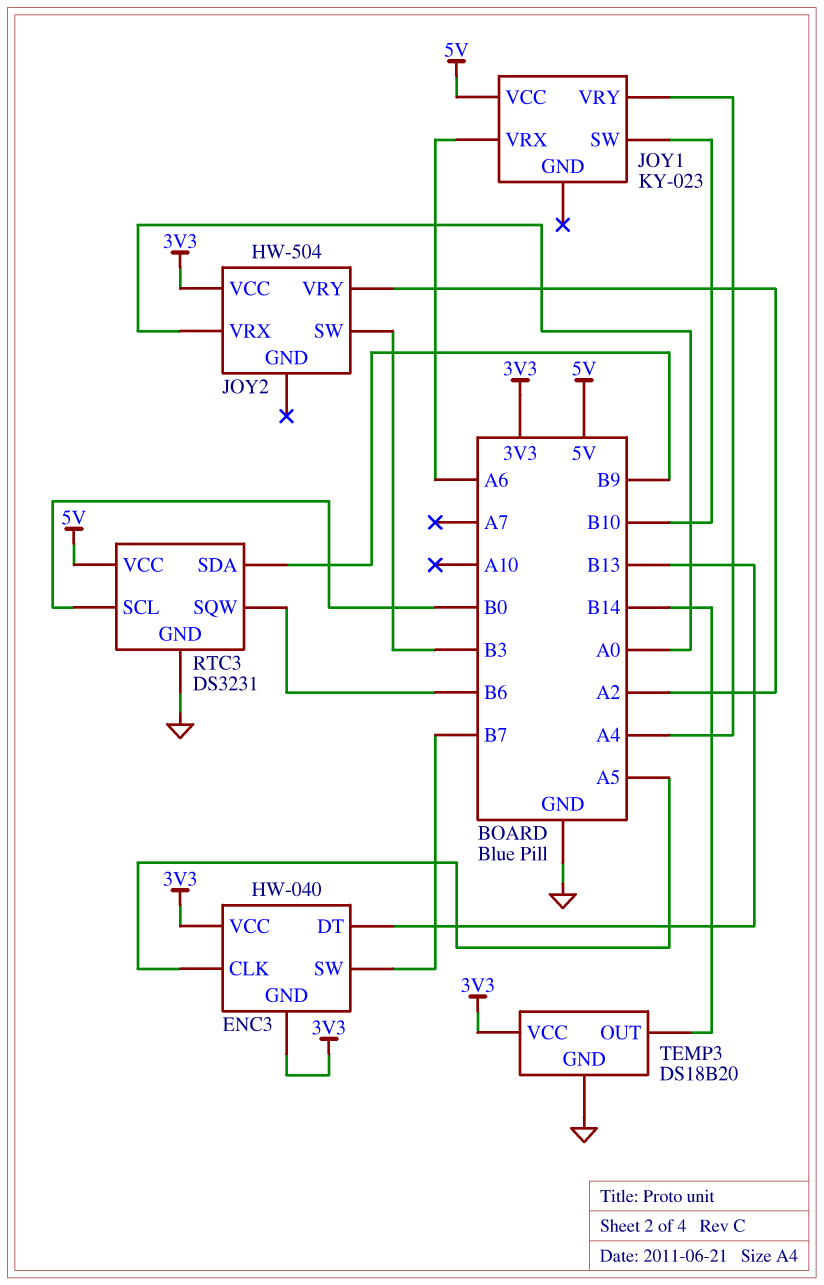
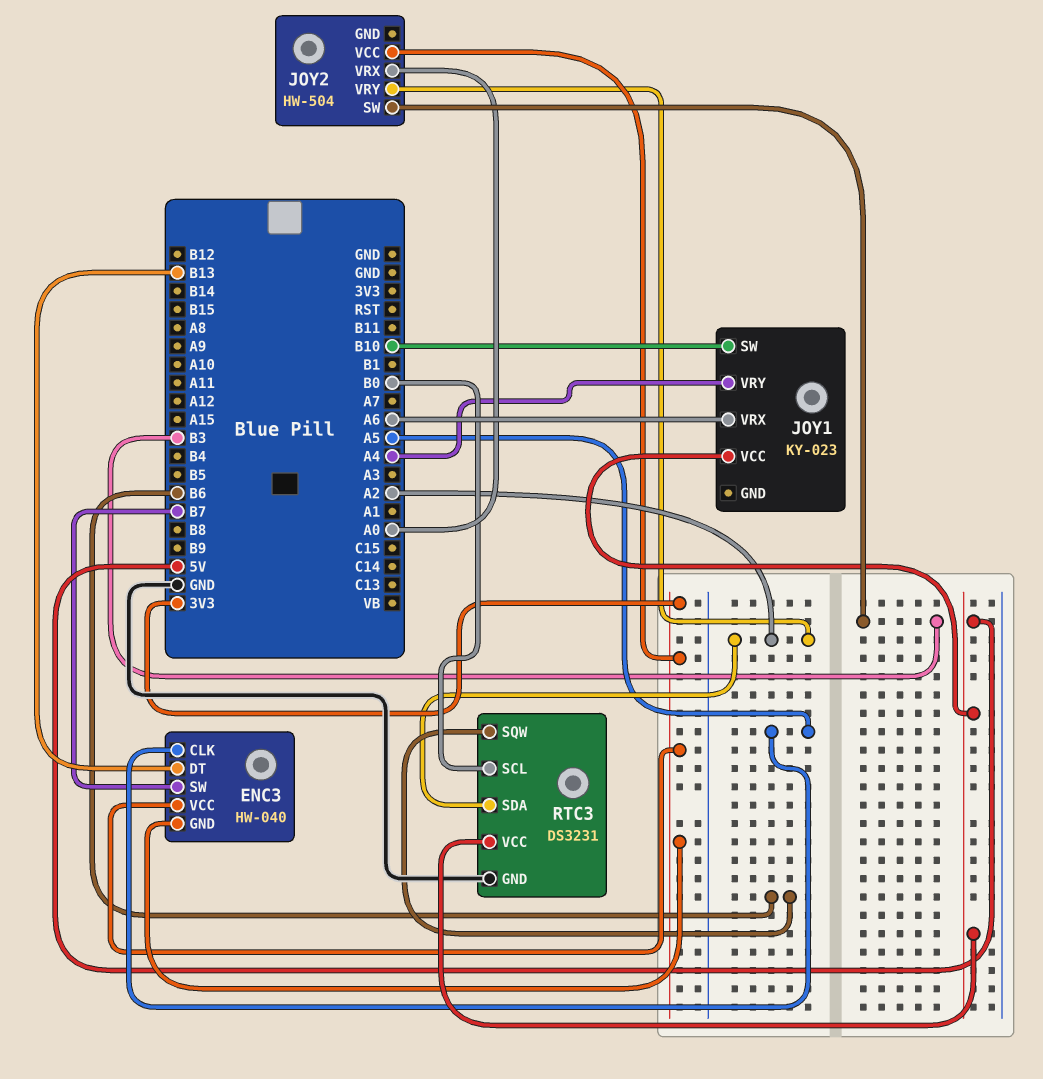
RTC3 pin SDA: B9 -> A2
TEMP3: DS18B20 -> none
TEMP3 pin GND: GND -> none
TEMP3 pin OUT: B14 -> none
TEMP3 pin VCC: 3V3 -> none

